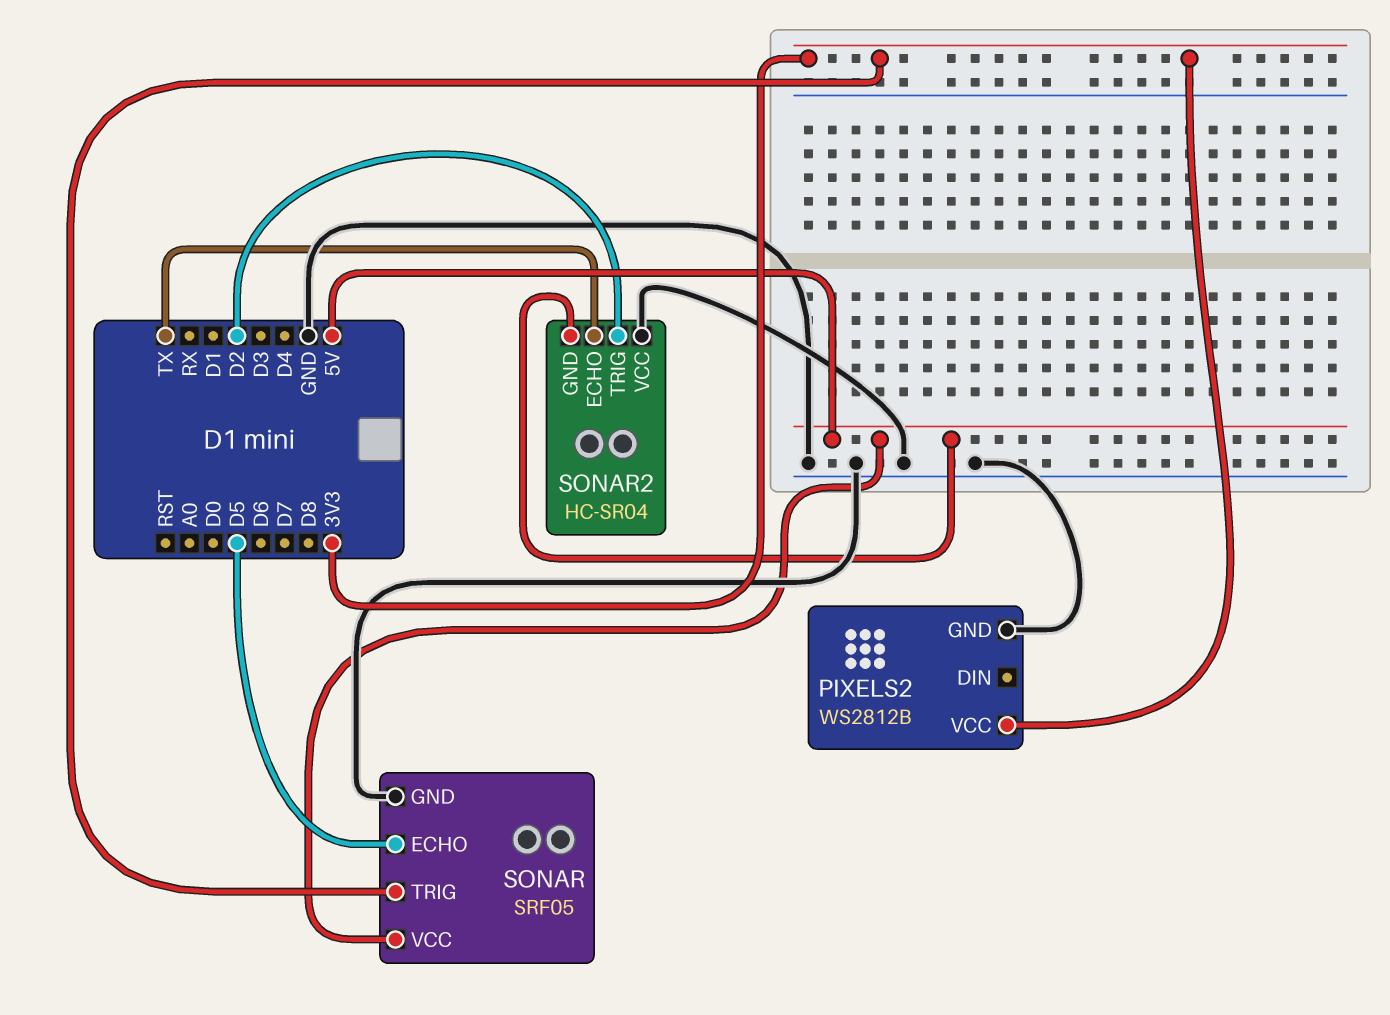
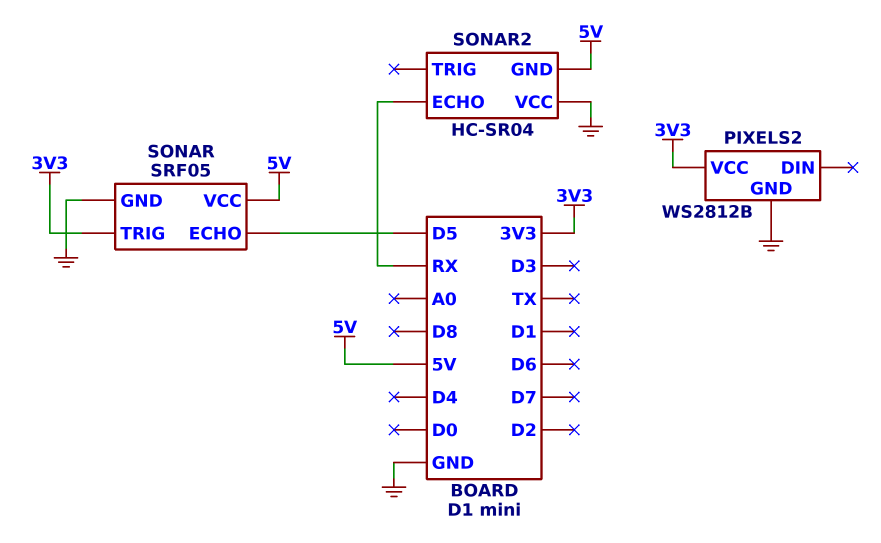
SONAR2 pin ECHO: TX -> RX
SONAR2 pin TRIG: D2 -> none

